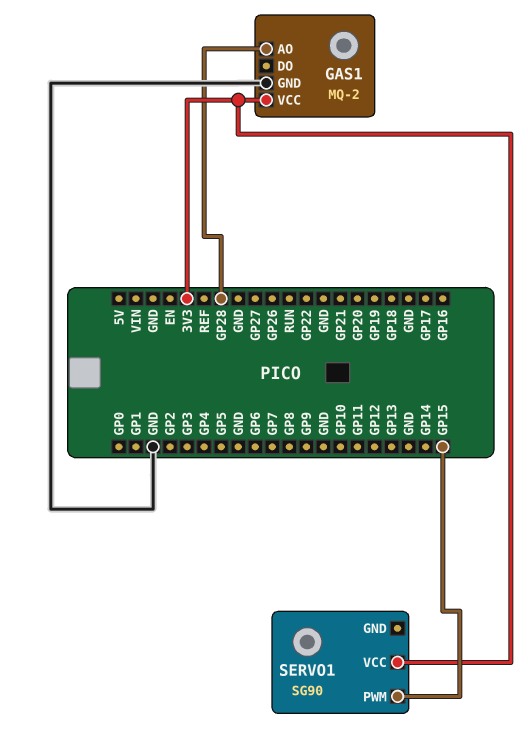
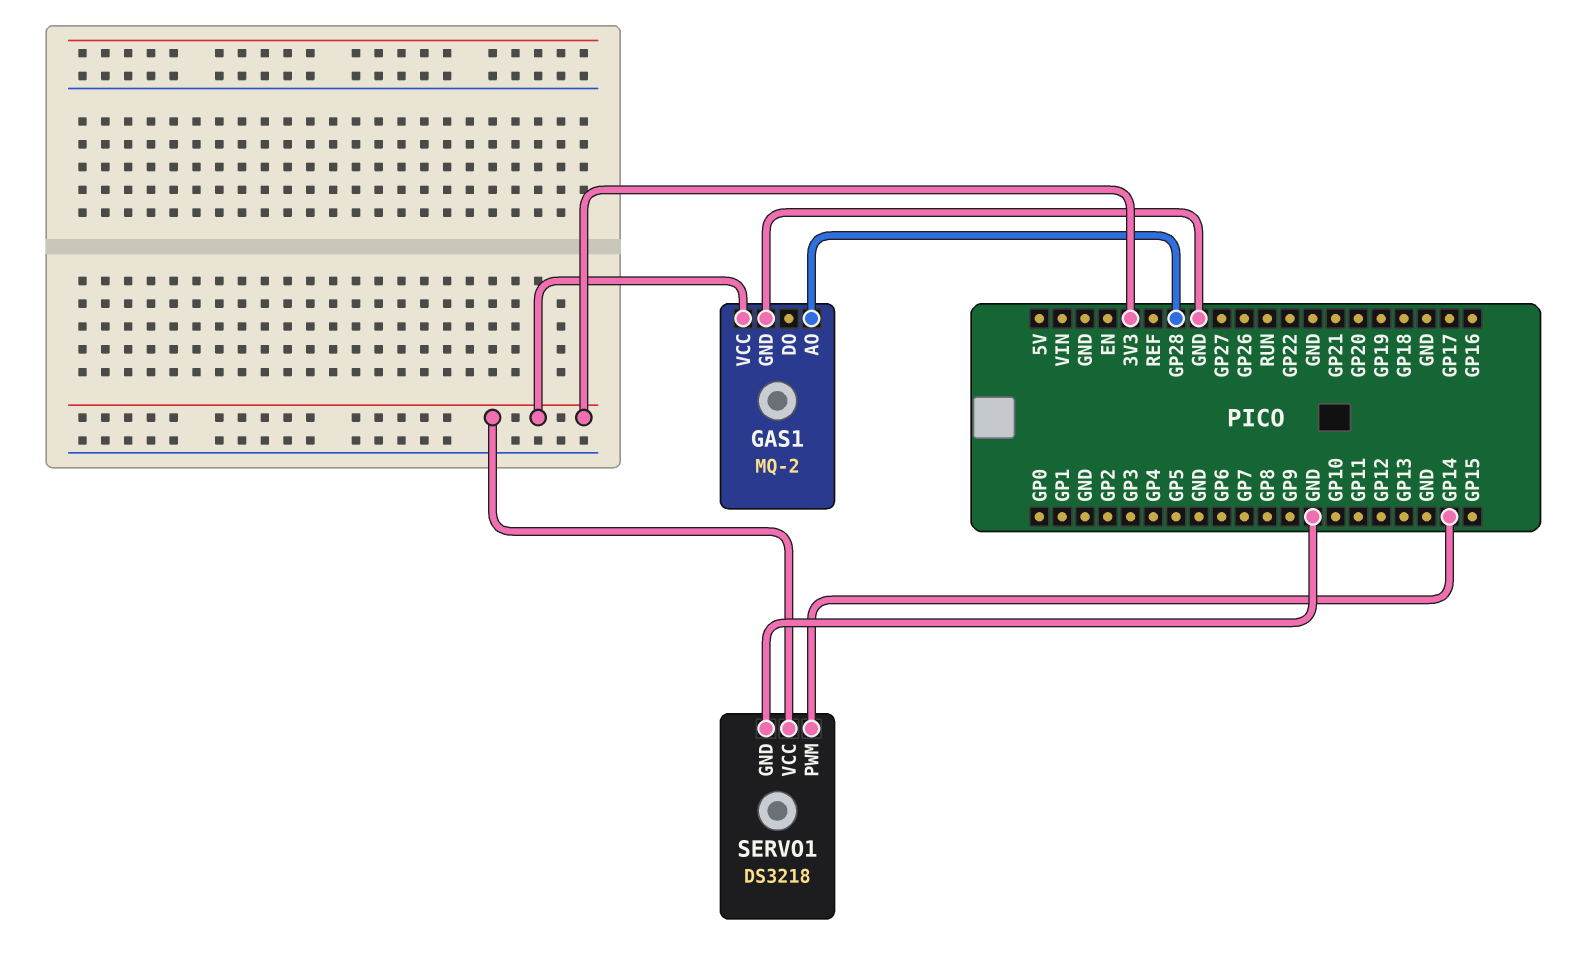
SERVO1: SG90 -> DS3218
SERVO1 pin GND: none -> GND
SERVO1 pin PWM: GP15 -> GP14

